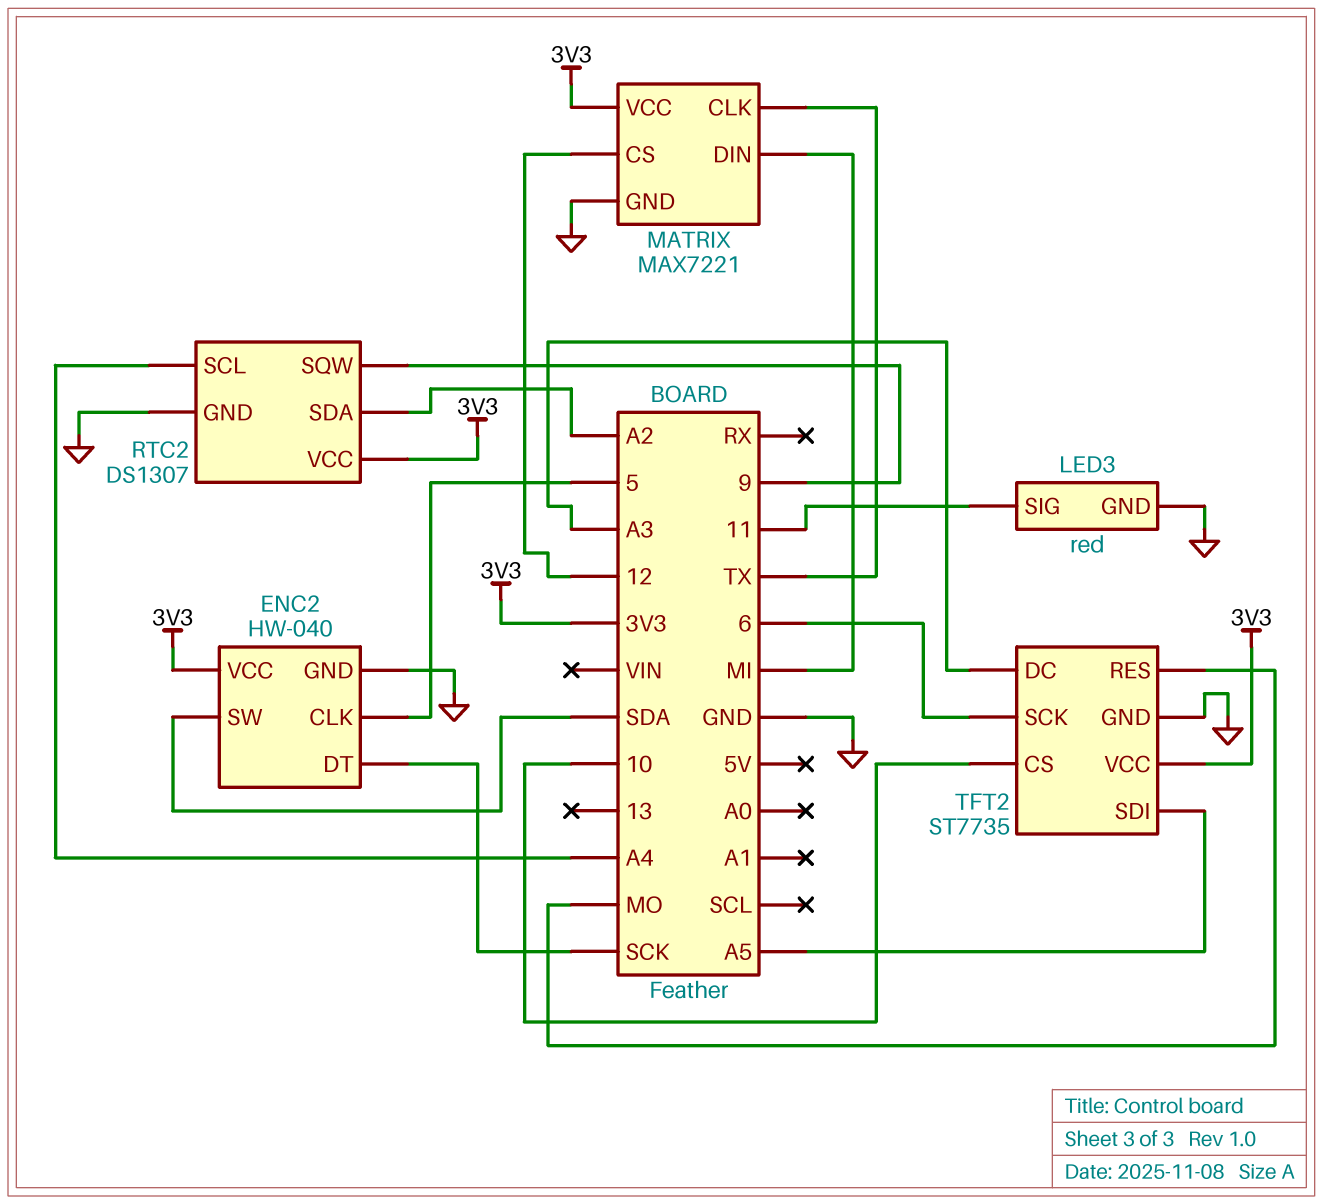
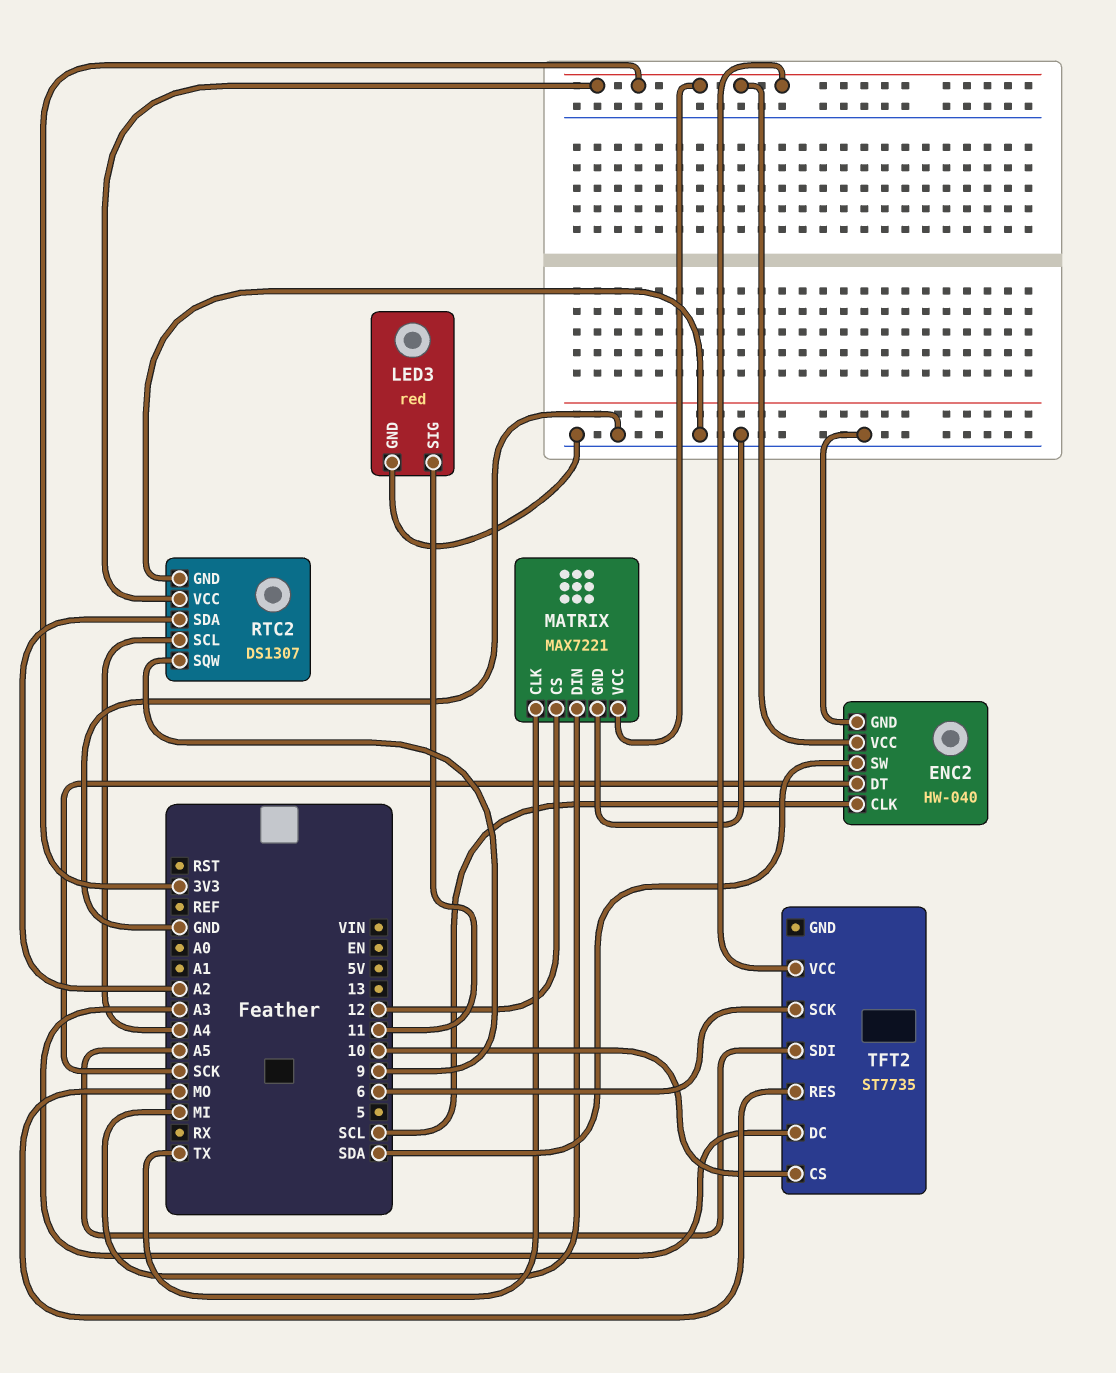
ENC2 pin CLK: 5 -> SCL
TFT2 pin GND: GND -> none

